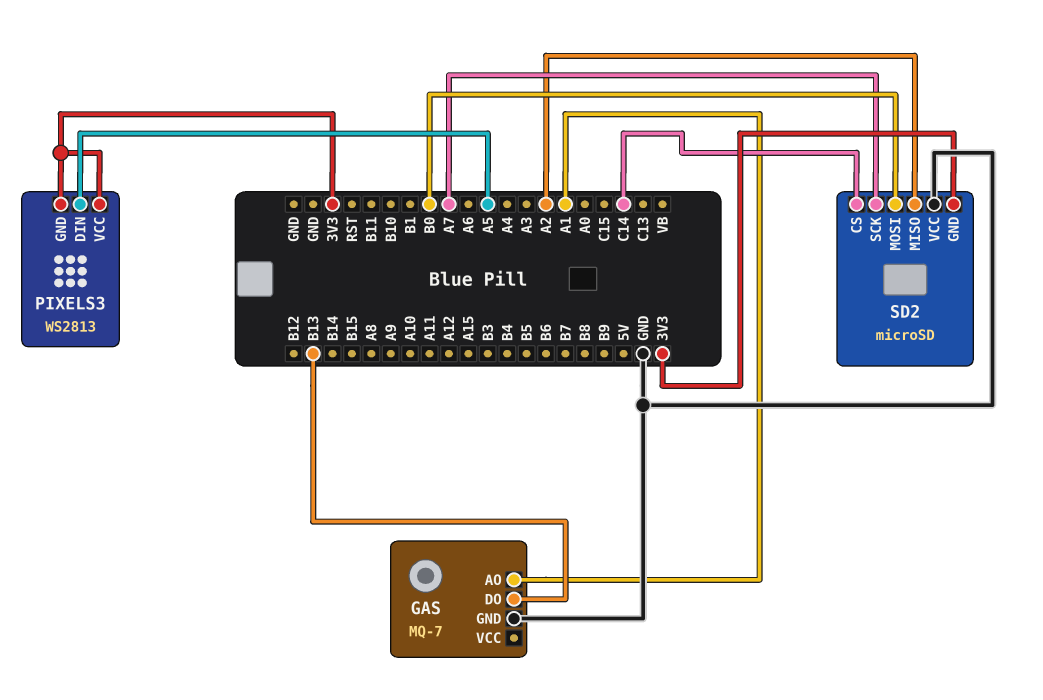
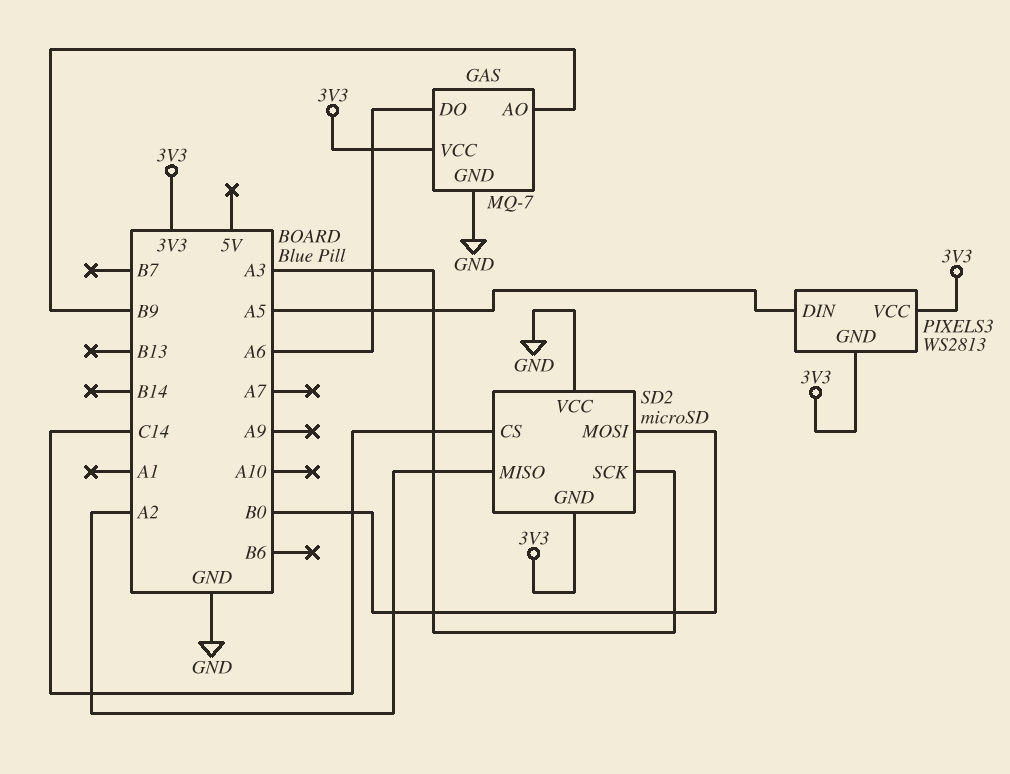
GAS pin AO: A1 -> B9
GAS pin DO: B13 -> A6
GAS pin VCC: none -> 3V3
SD2 pin SCK: A7 -> A3

